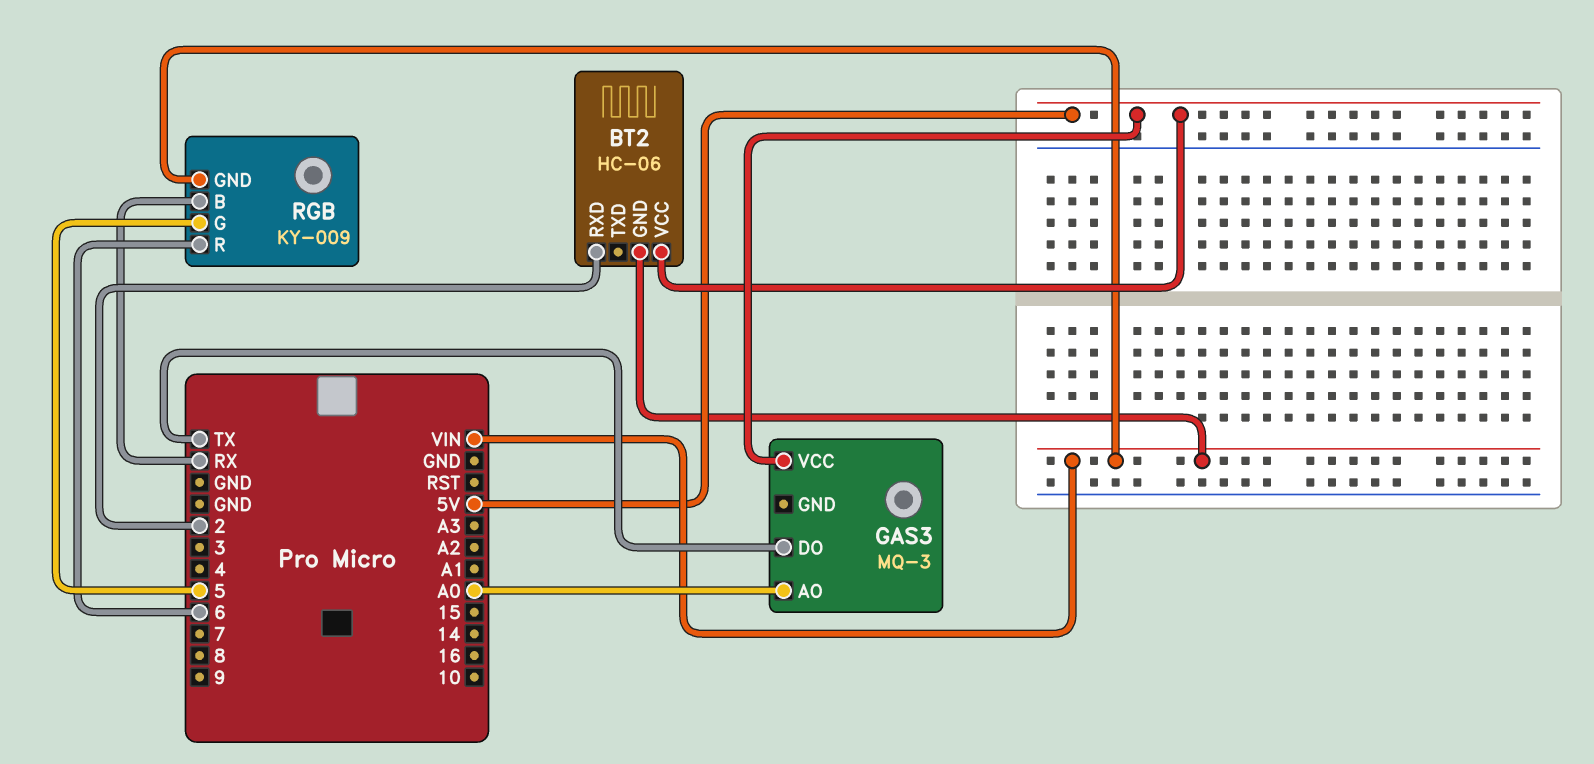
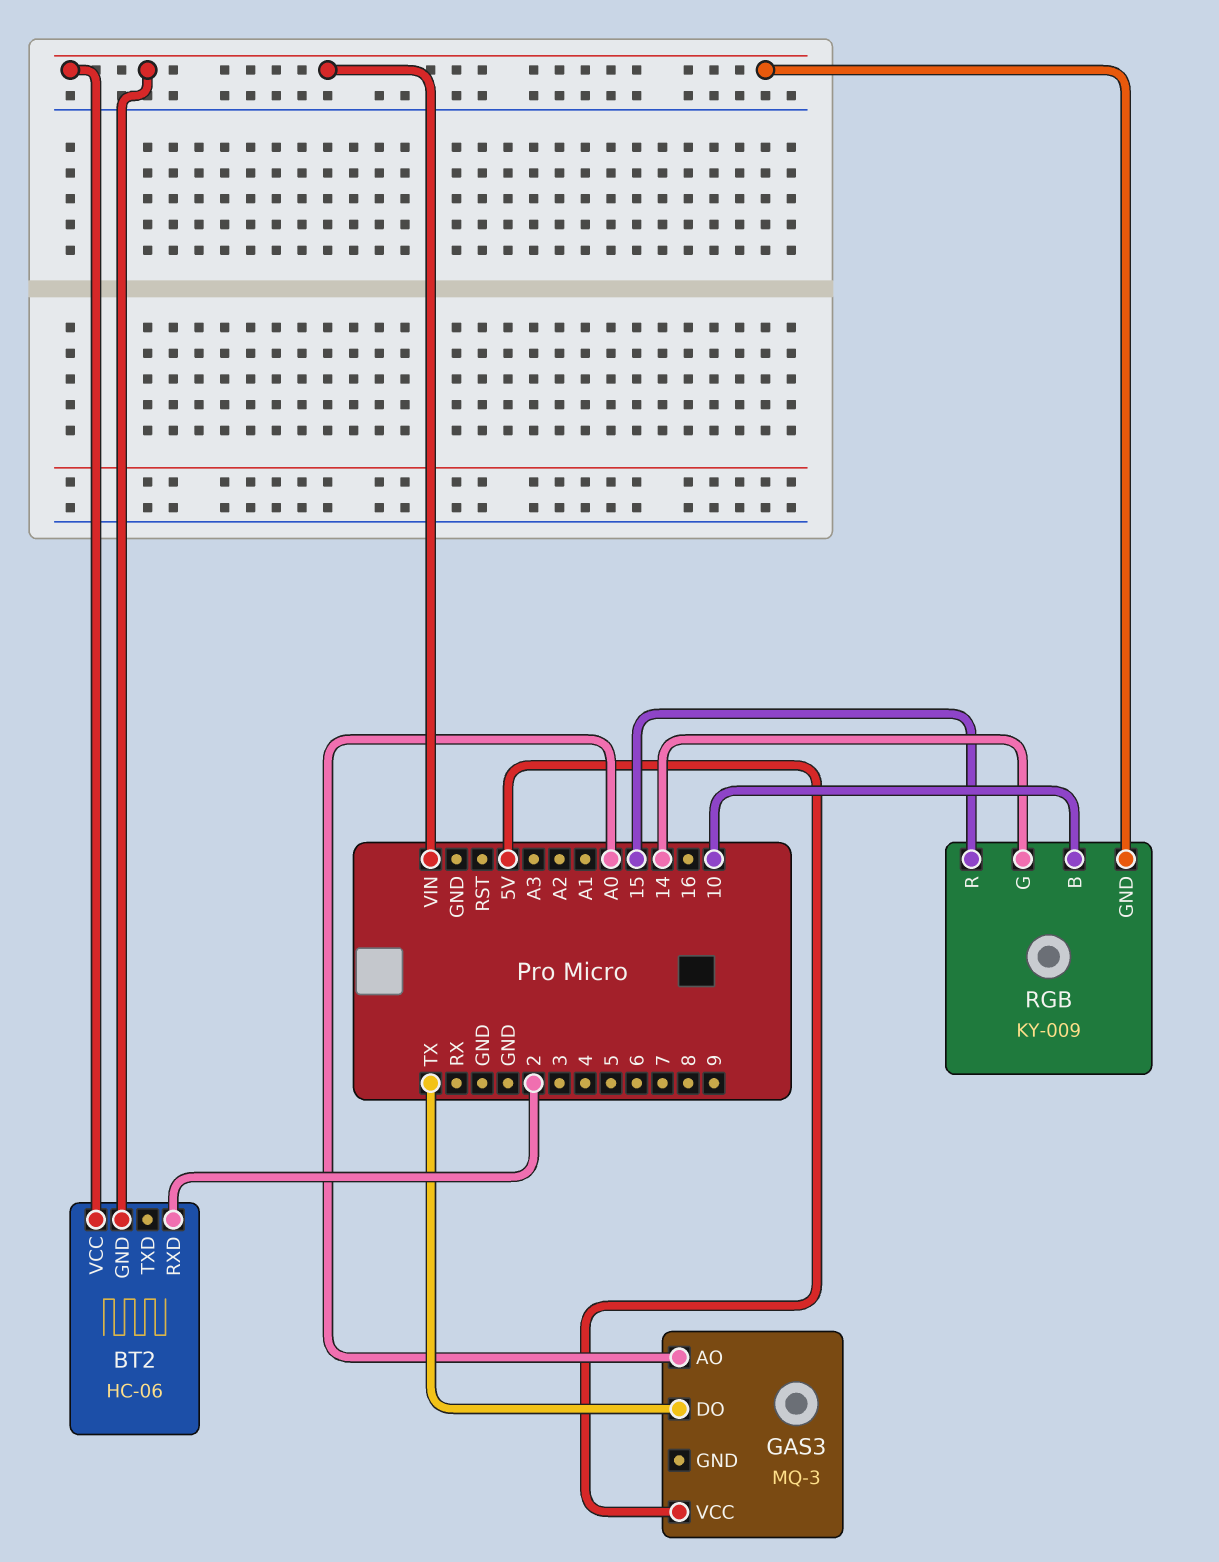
BT2 pin VCC: 5V -> VIN
RGB pin B: RX -> 10
RGB pin G: 5 -> 14
RGB pin R: 6 -> 15

